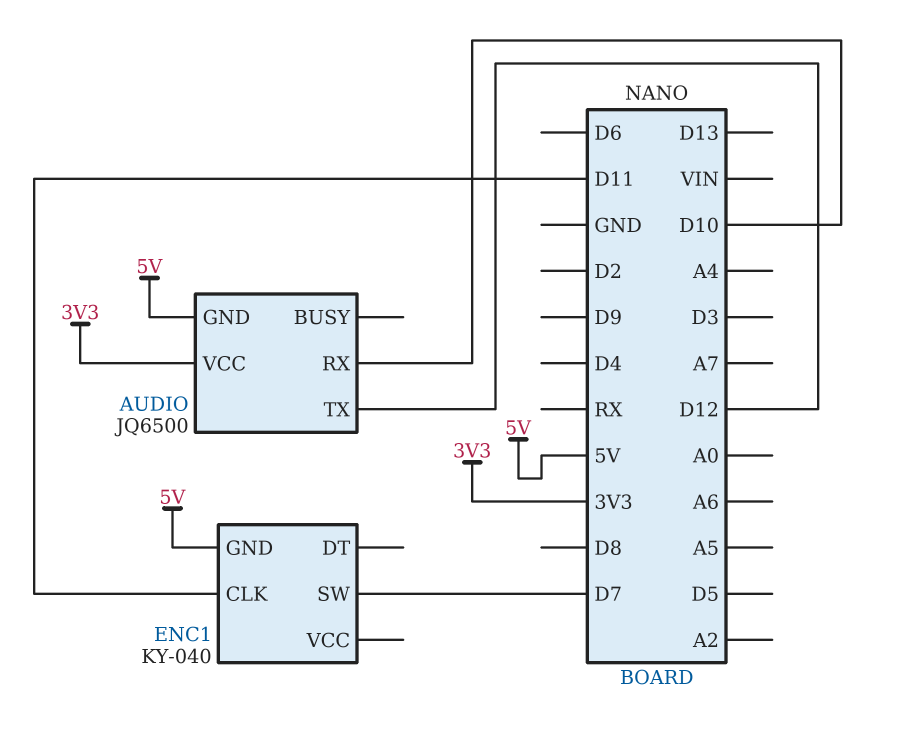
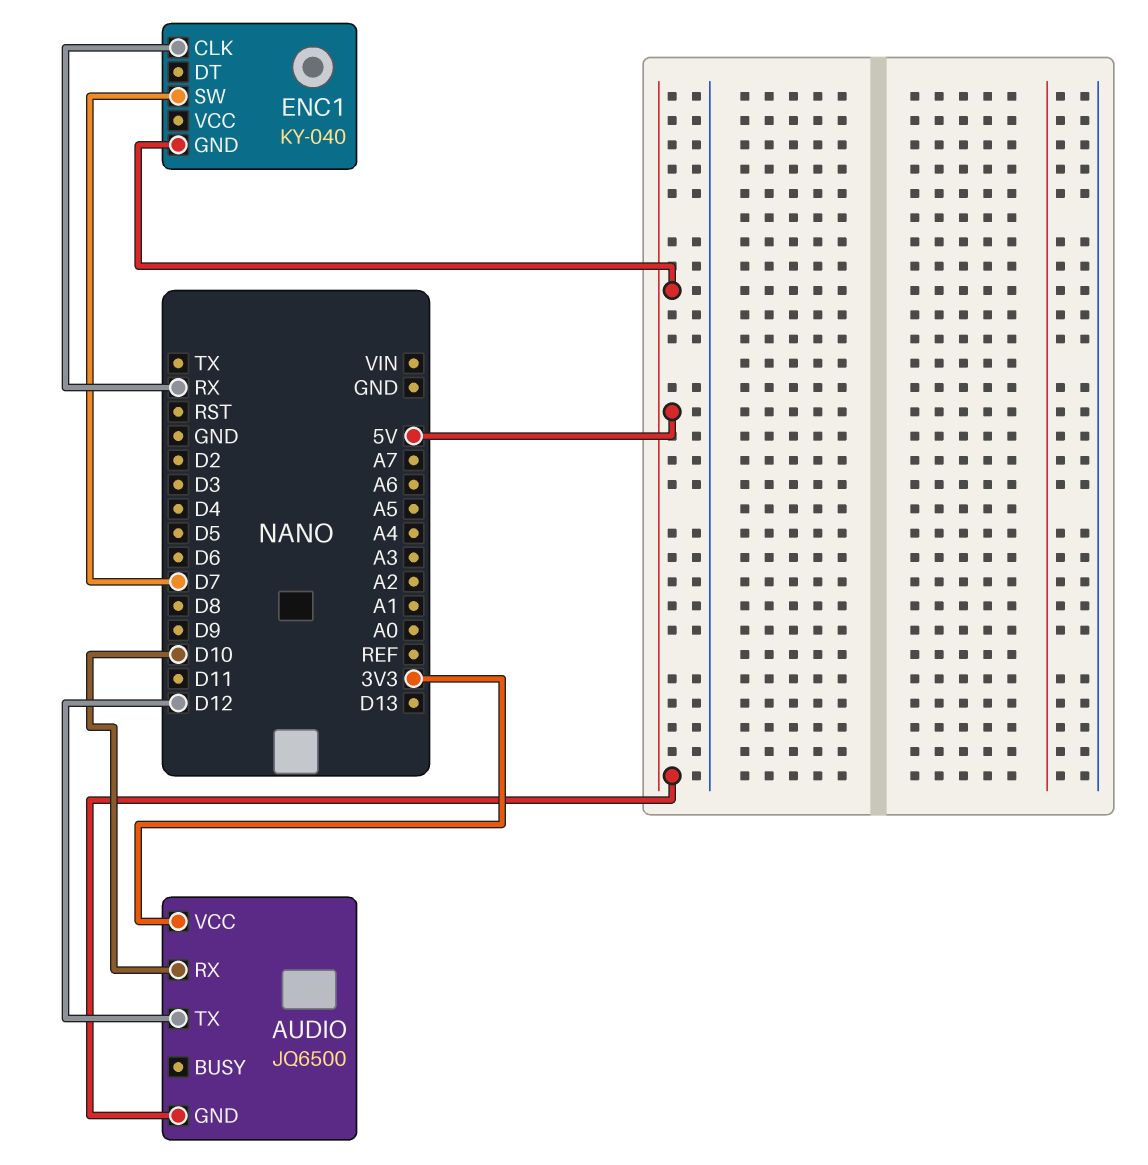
ENC1 pin CLK: D11 -> RX

